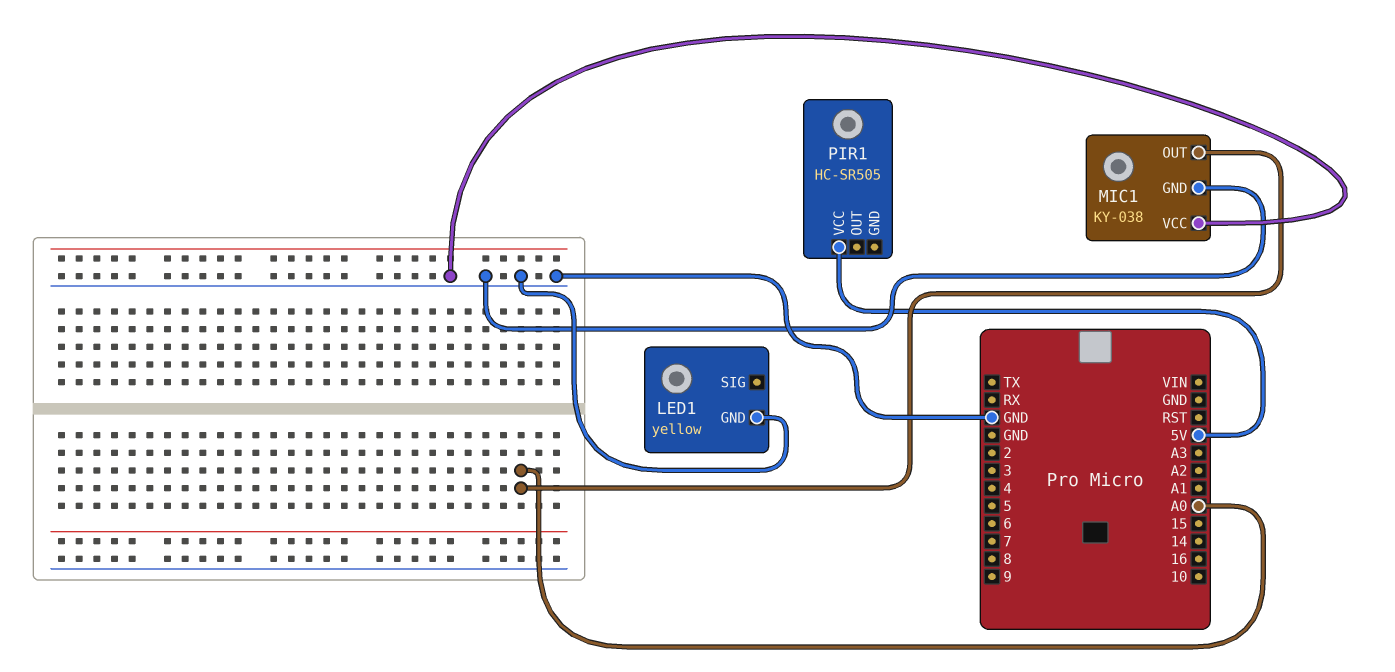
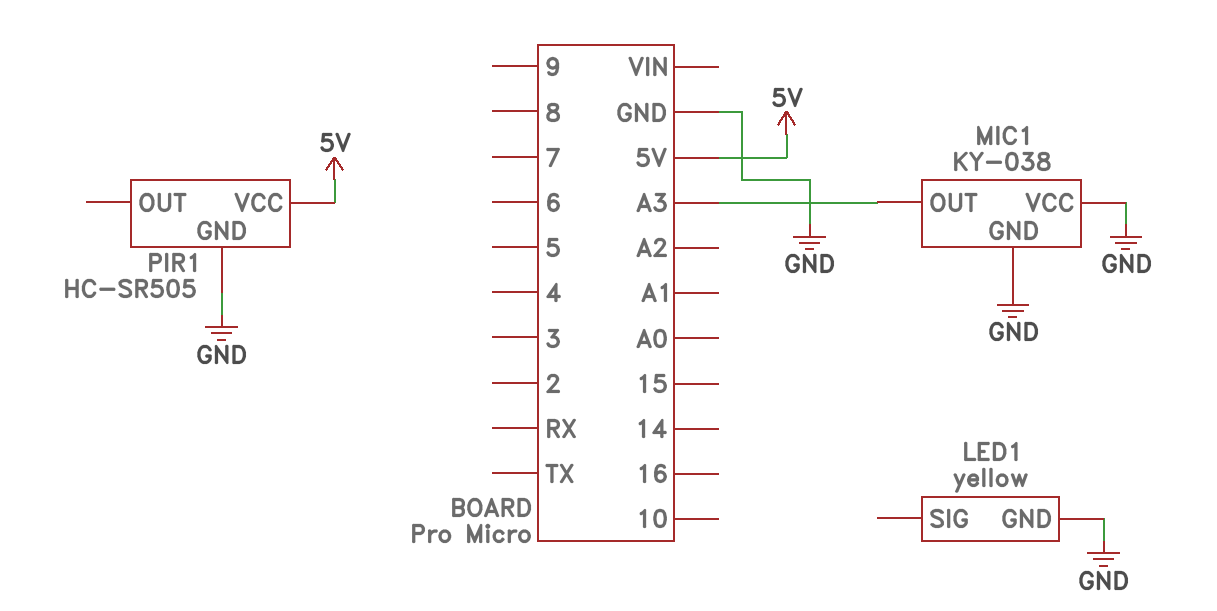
MIC1 pin OUT: A0 -> A3
PIR1 pin GND: none -> GND

